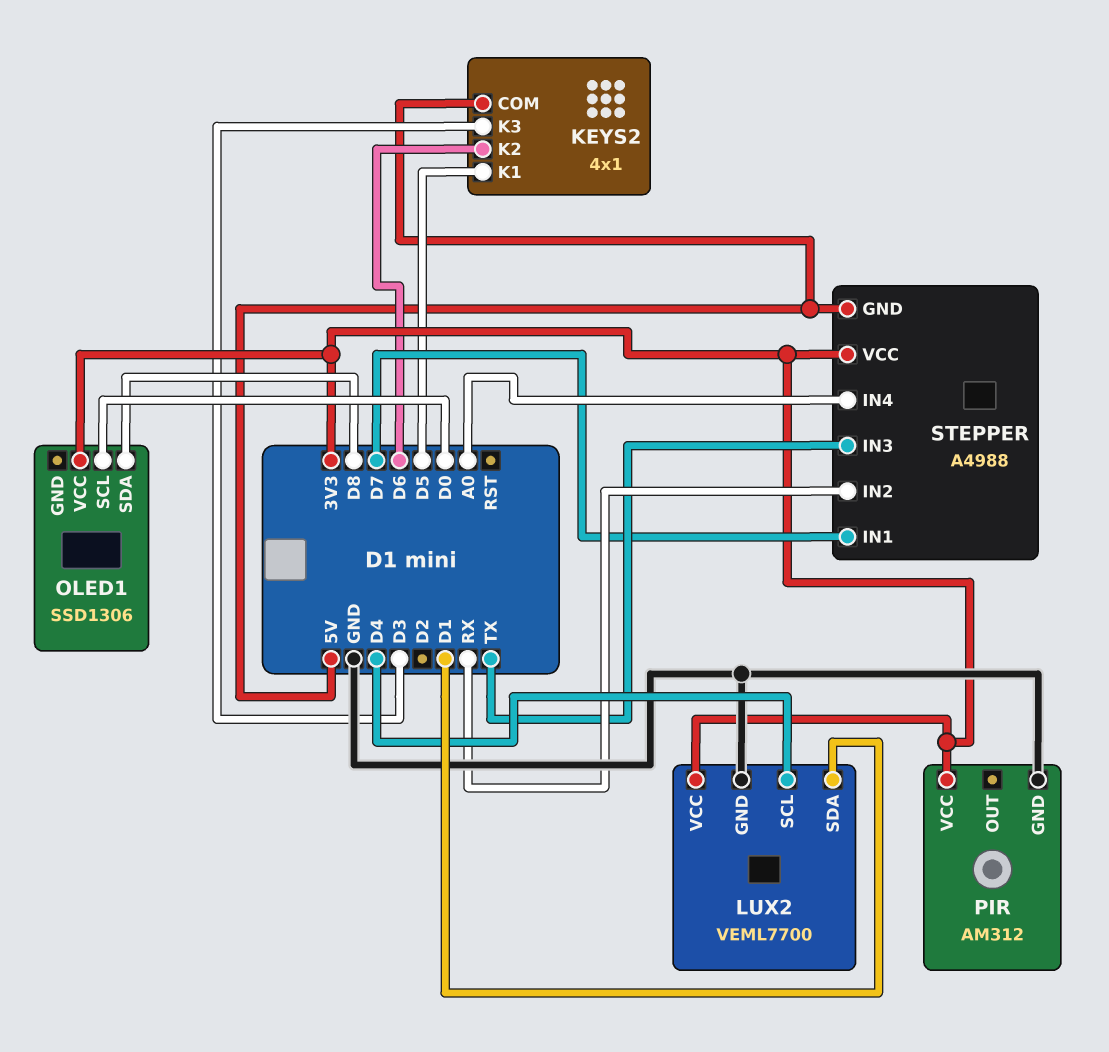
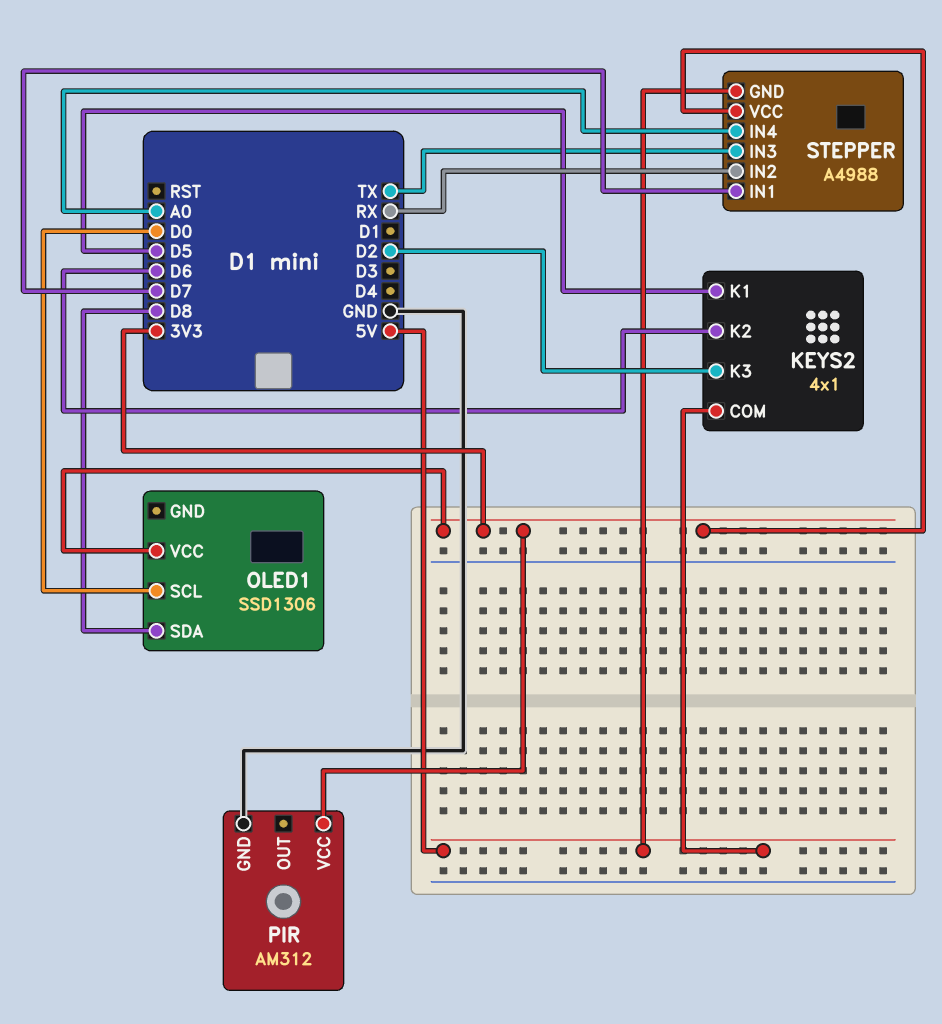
KEYS2 pin K3: D3 -> D2
LUX2: VEML7700 -> none
LUX2 pin GND: GND -> none
LUX2 pin SCL: D4 -> none
LUX2 pin SDA: D1 -> none
LUX2 pin VCC: 3V3 -> none

